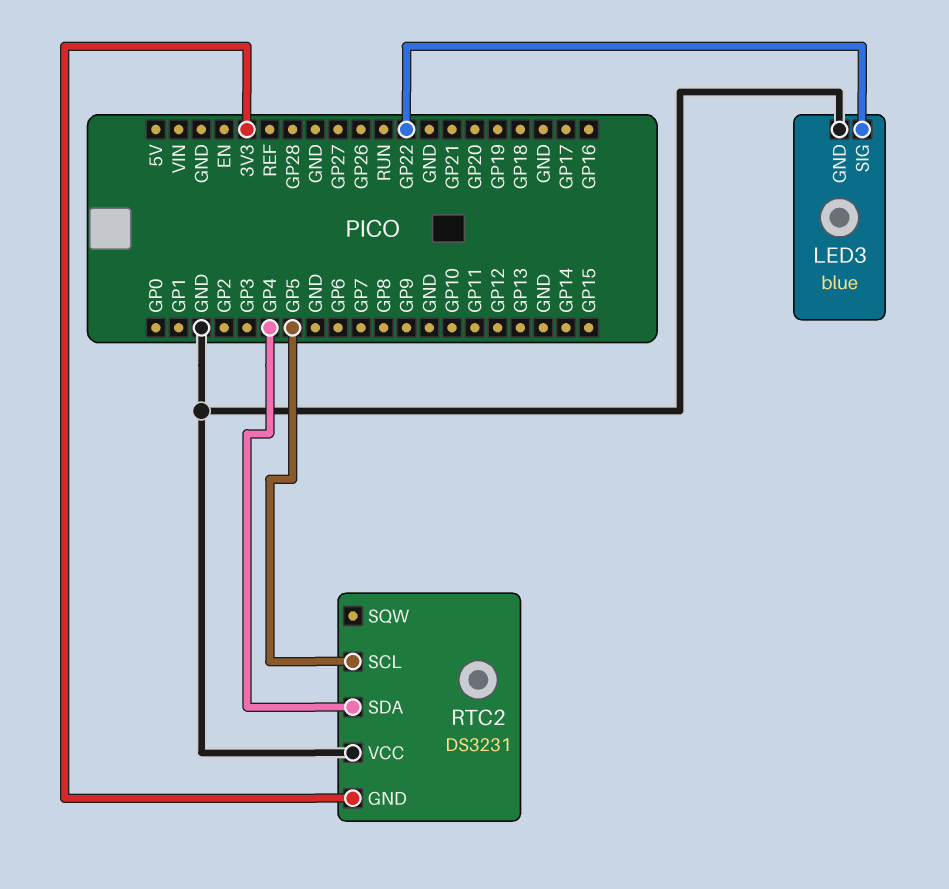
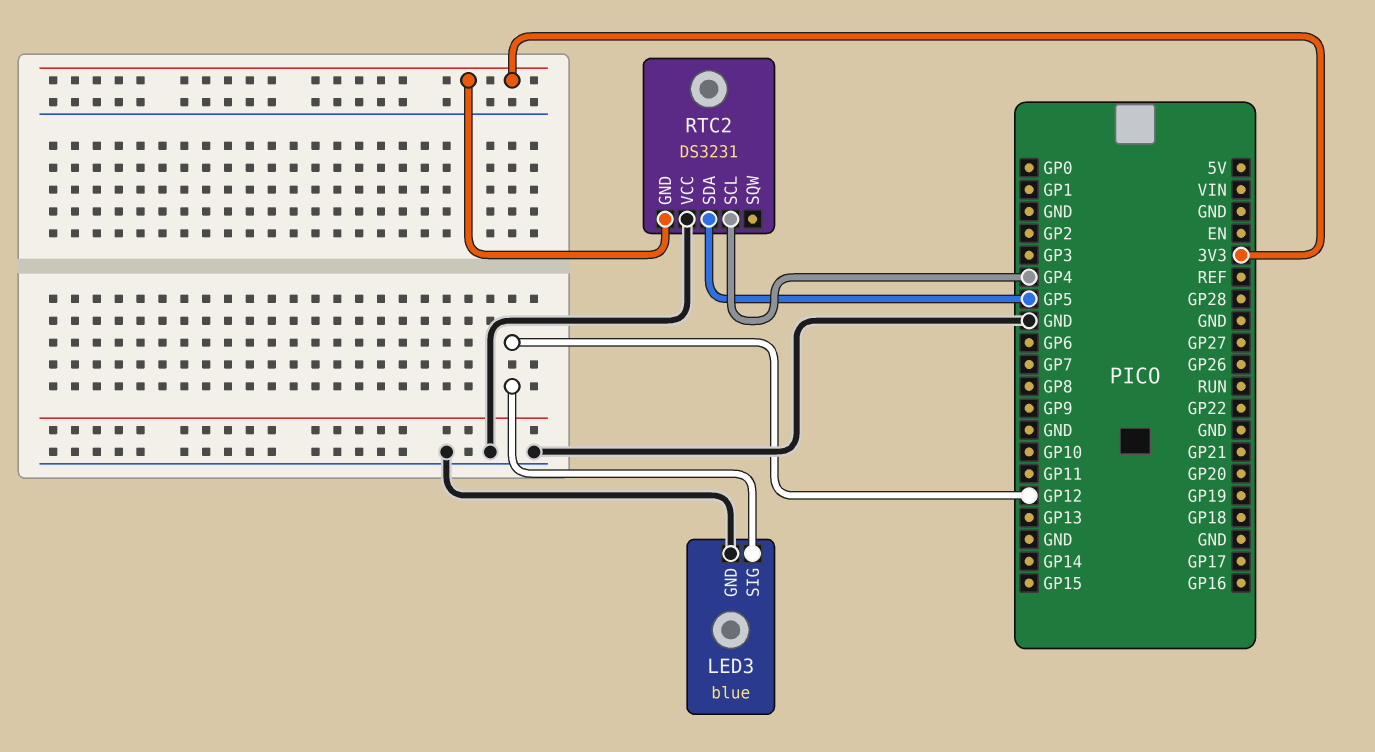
LED3 pin SIG: GP22 -> GP12
RTC2 pin SCL: GP5 -> GP4
RTC2 pin SDA: GP4 -> GP5

